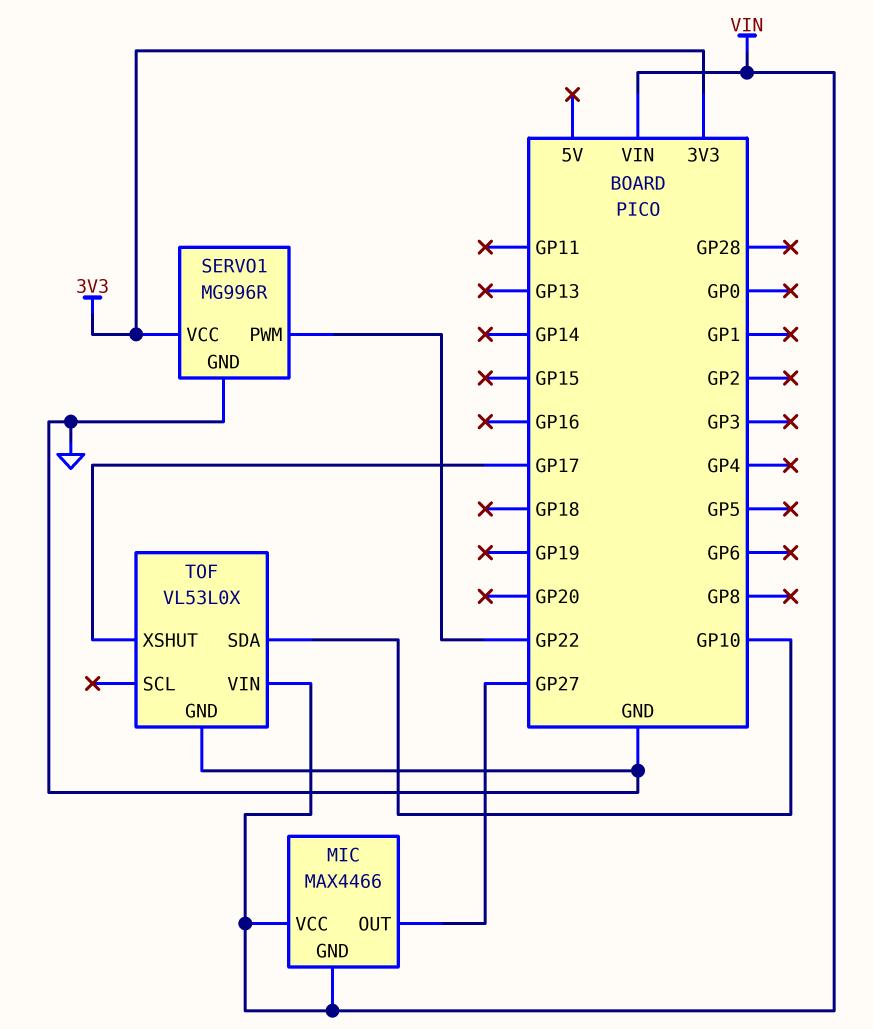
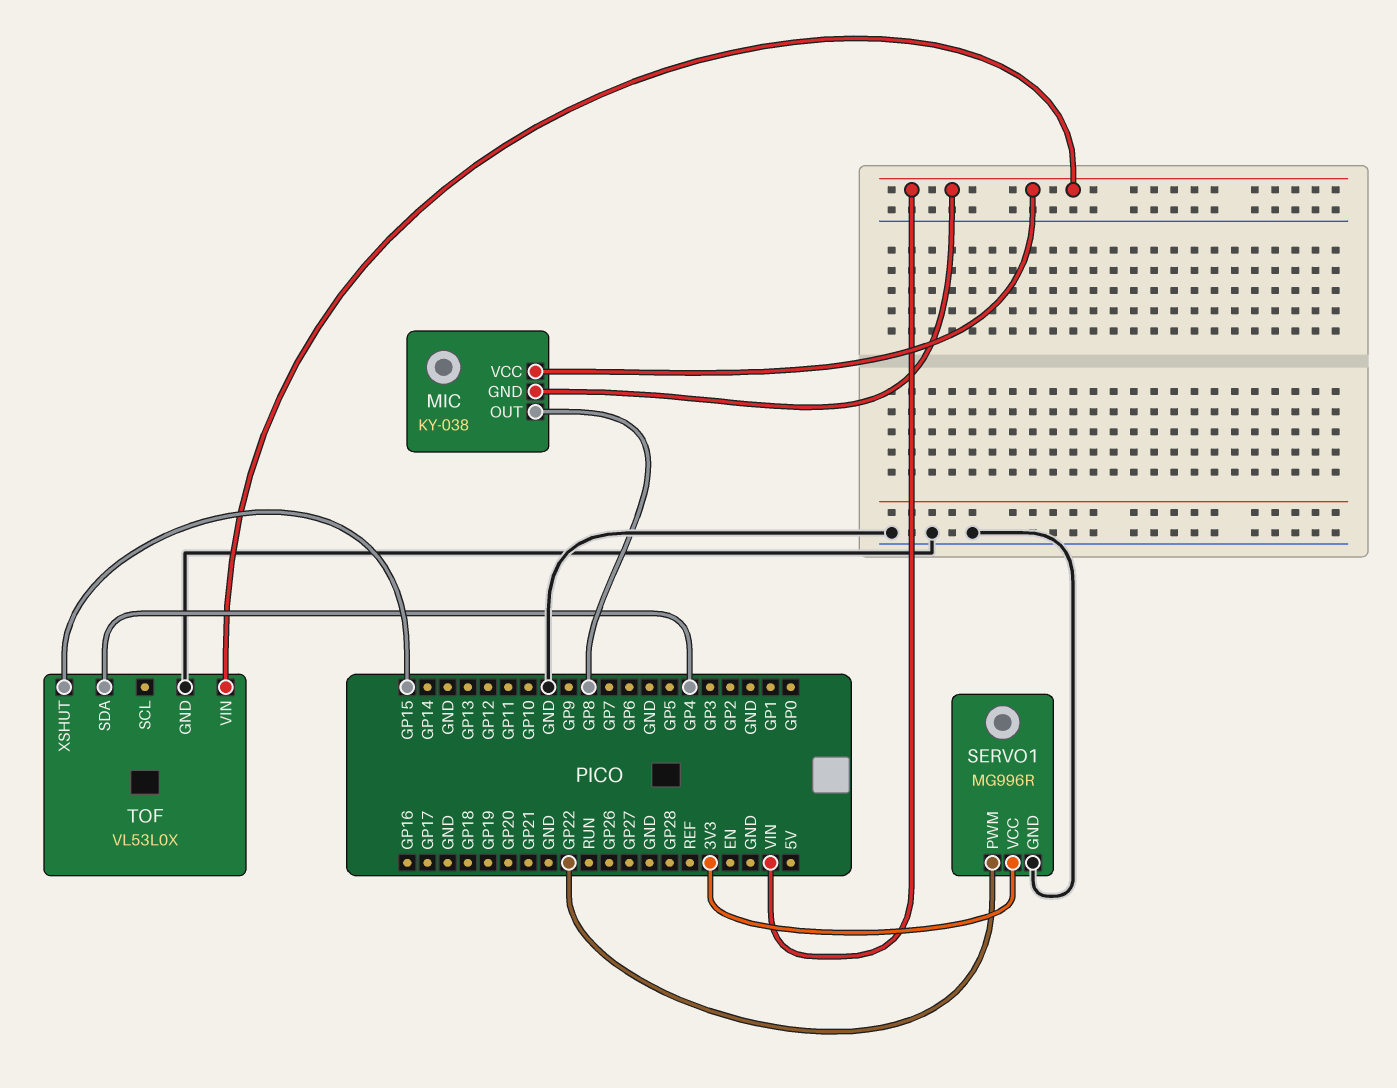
MIC: MAX4466 -> KY-038
MIC pin OUT: GP27 -> GP8
TOF pin SDA: GP10 -> GP4
TOF pin XSHUT: GP17 -> GP15

